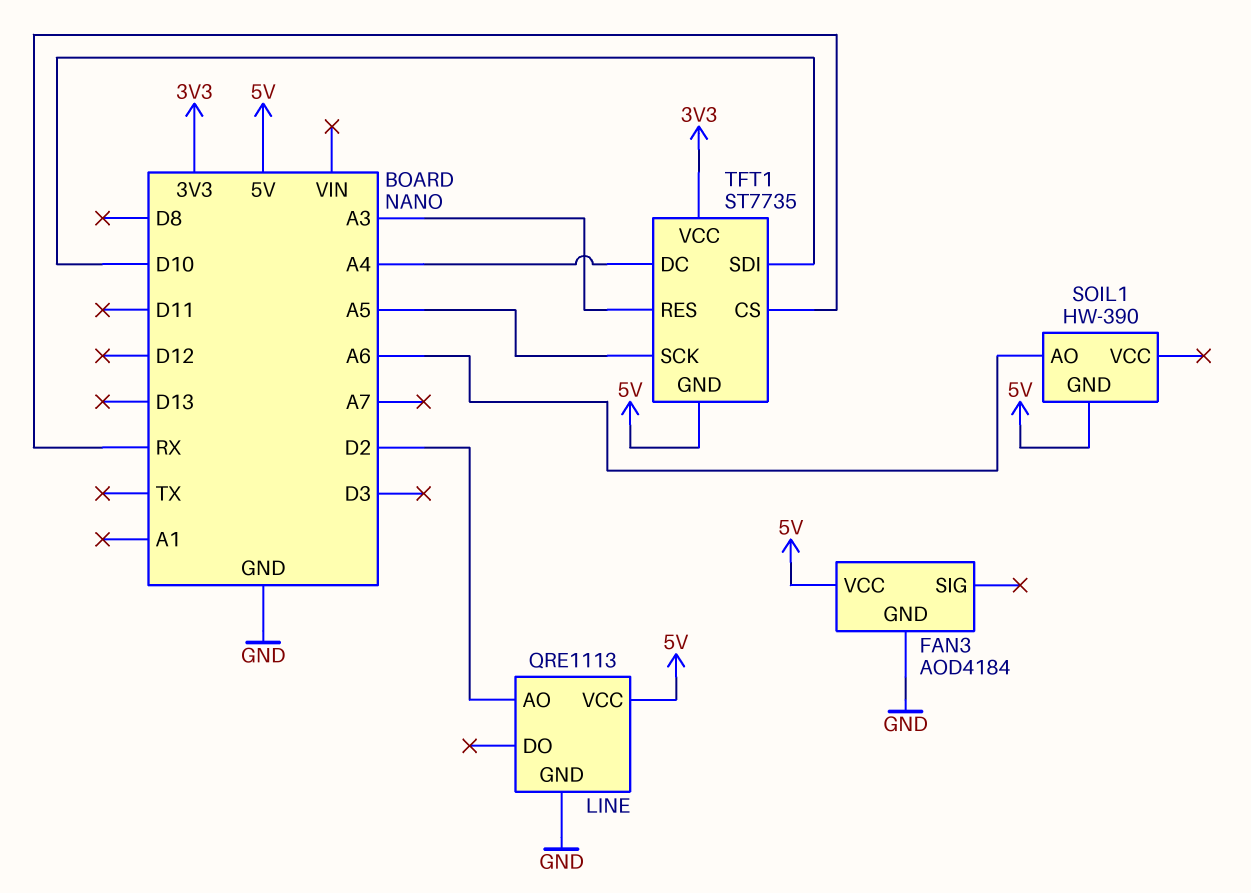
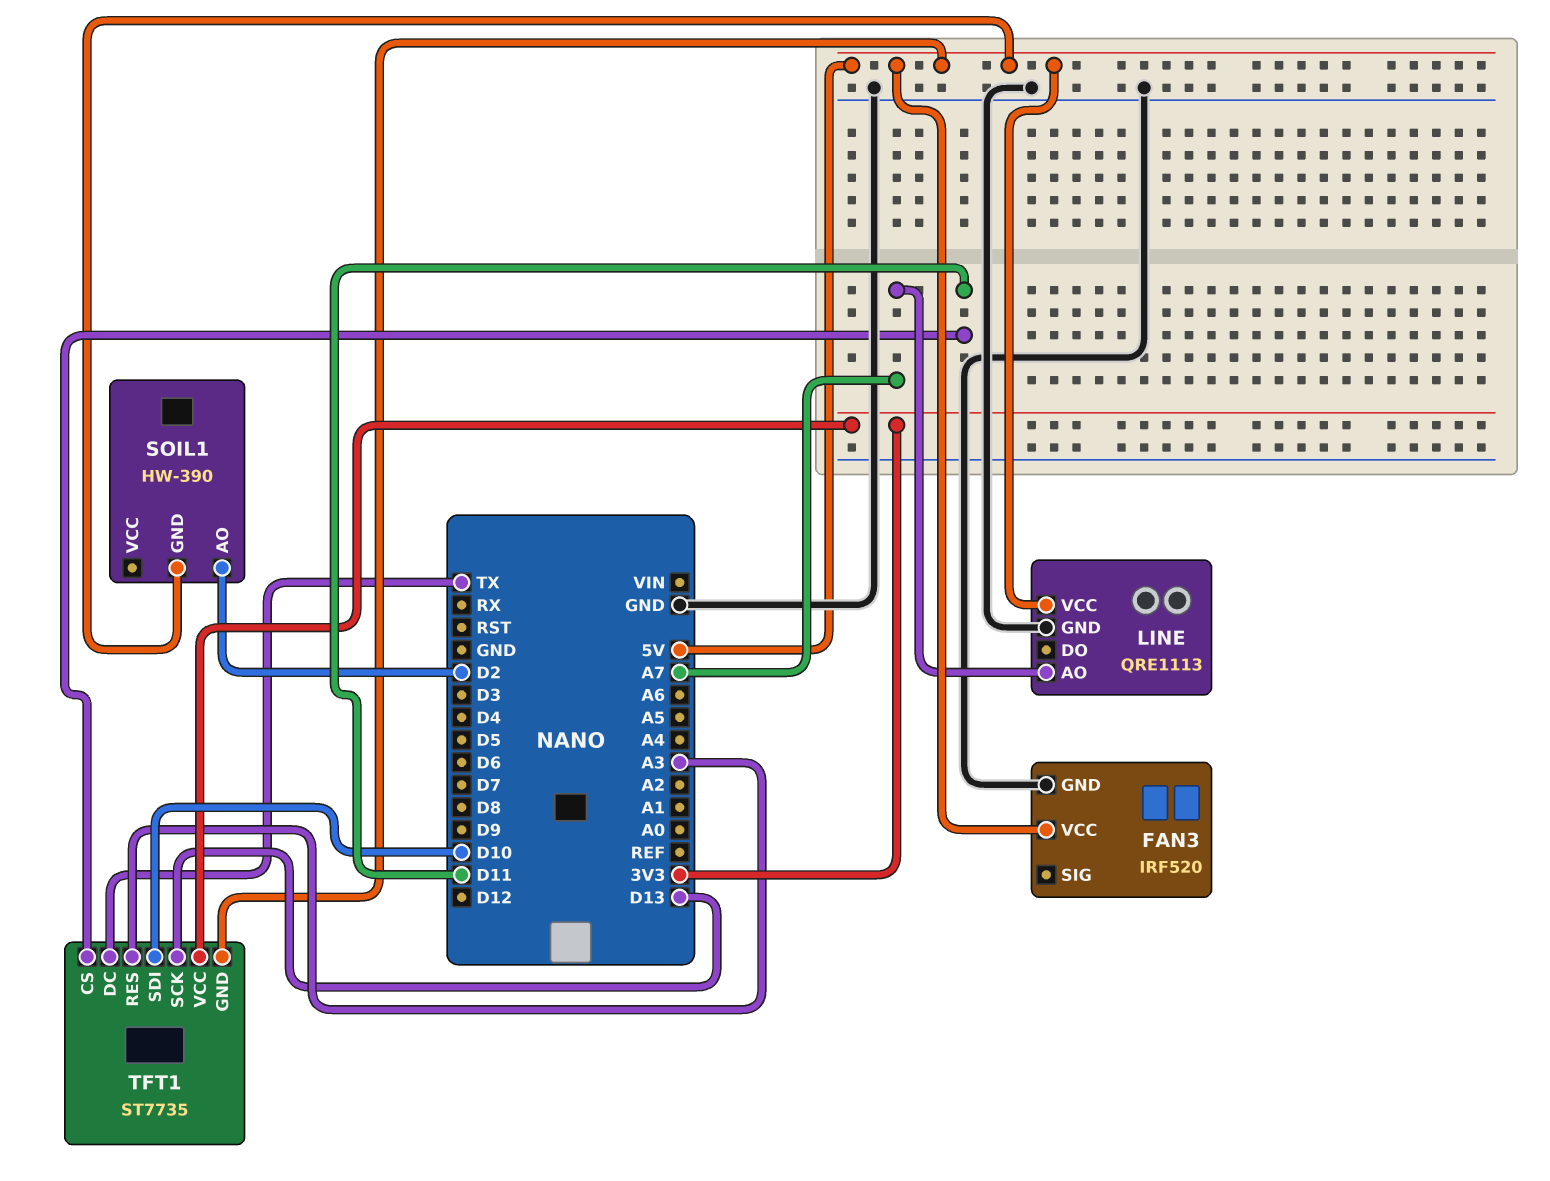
FAN3: AOD4184 -> IRF520
LINE pin AO: D2 -> A7
SOIL1 pin AO: A6 -> D2
TFT1 pin CS: RX -> D11
TFT1 pin DC: A4 -> TX
TFT1 pin SCK: A5 -> D13

